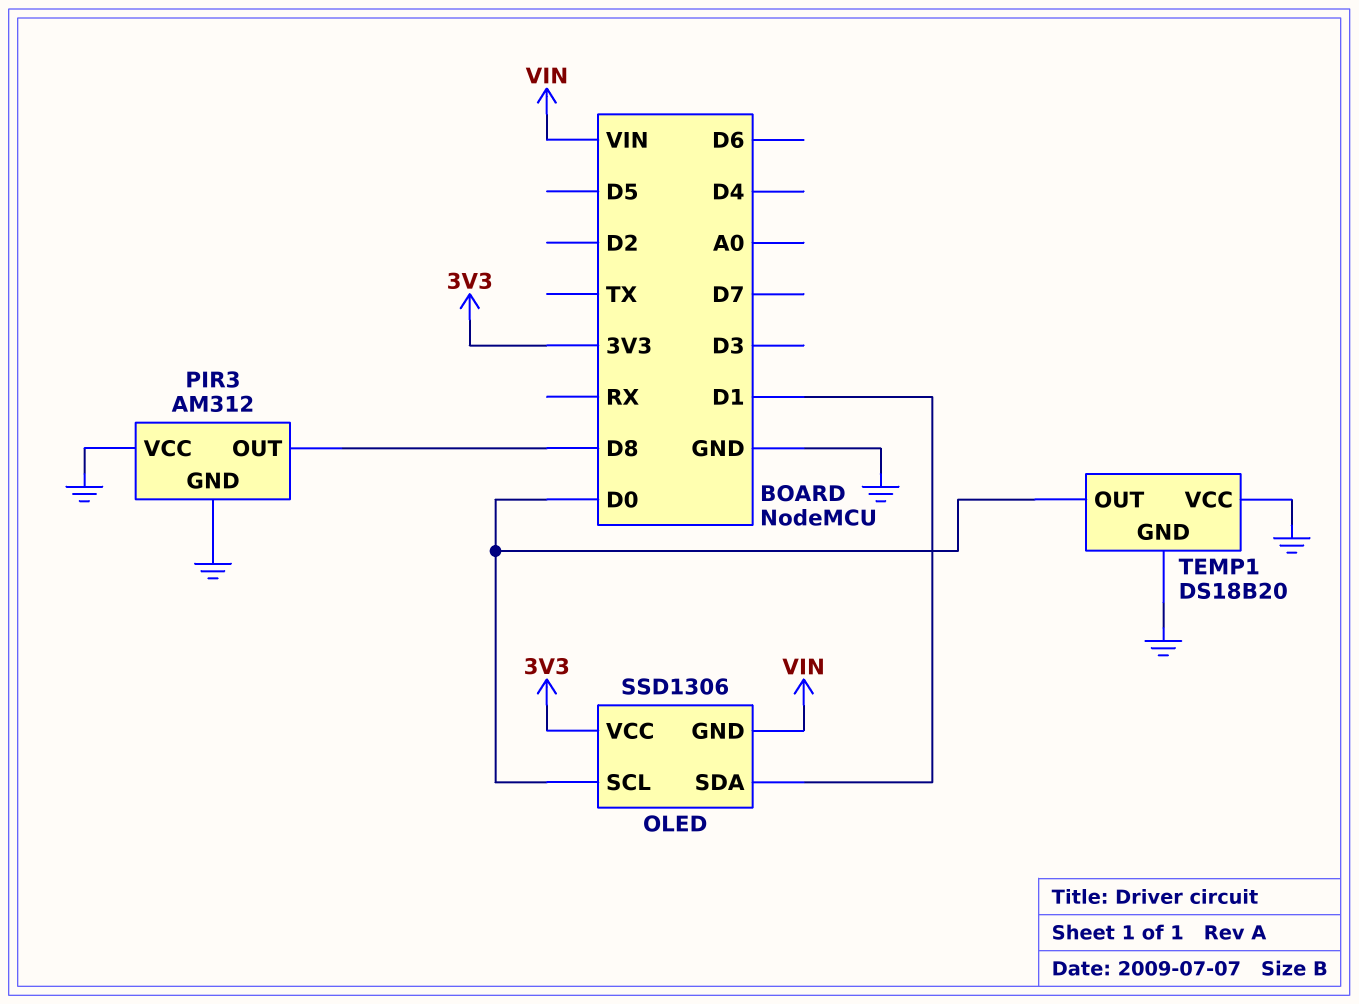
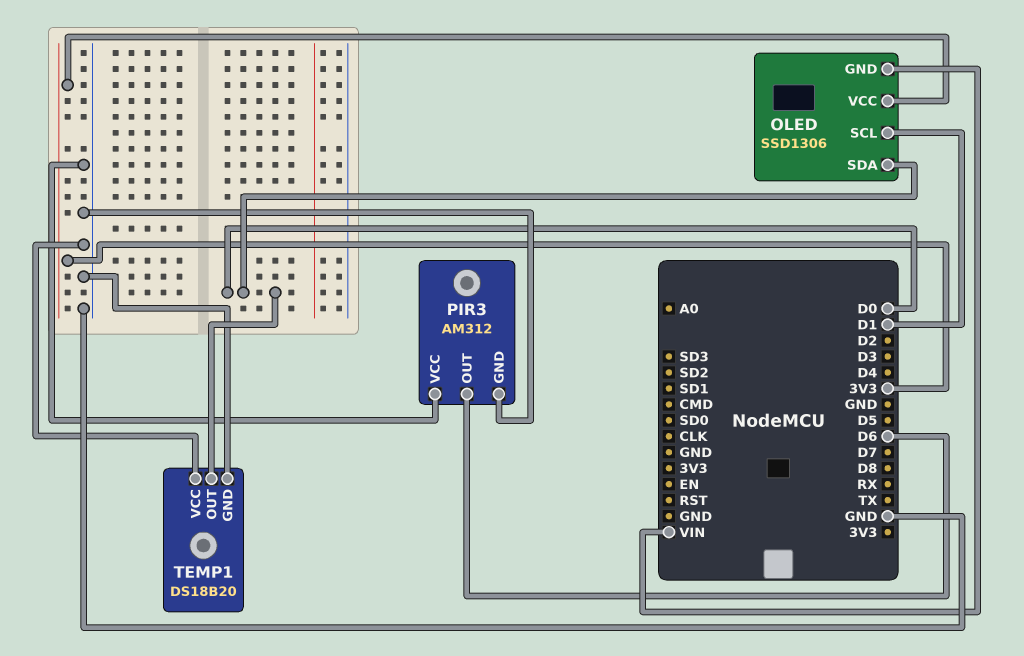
OLED pin SCL: D0 -> D1
OLED pin SDA: D1 -> D0
PIR3 pin OUT: D8 -> D6

